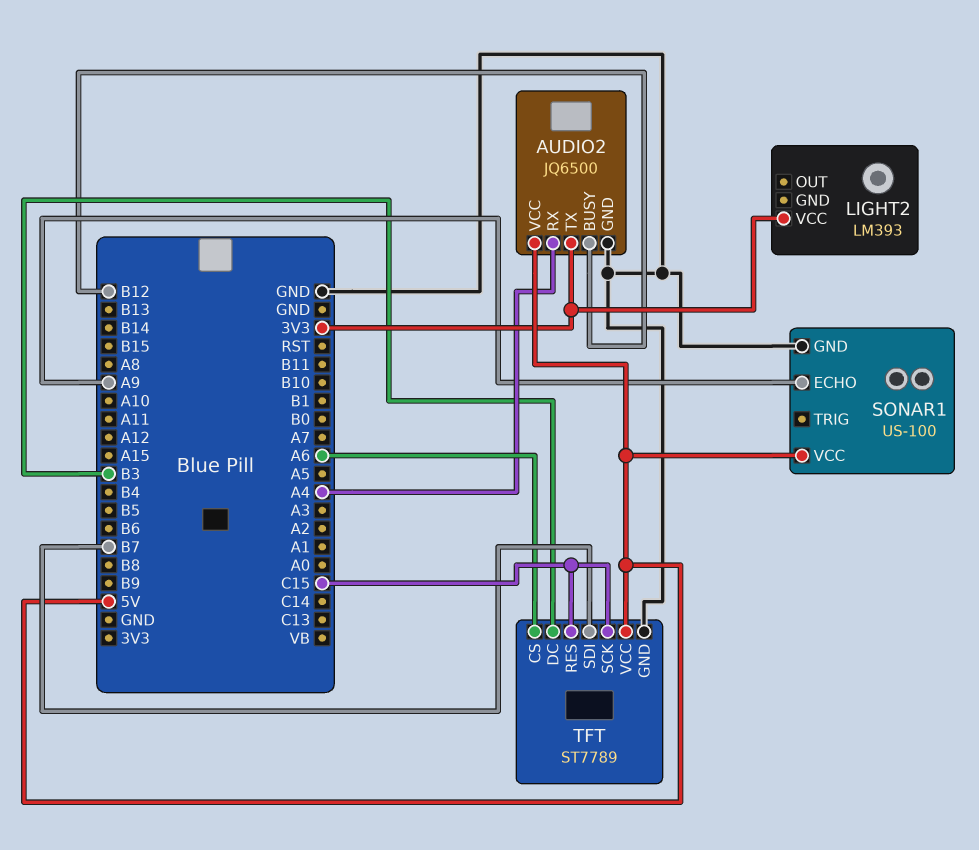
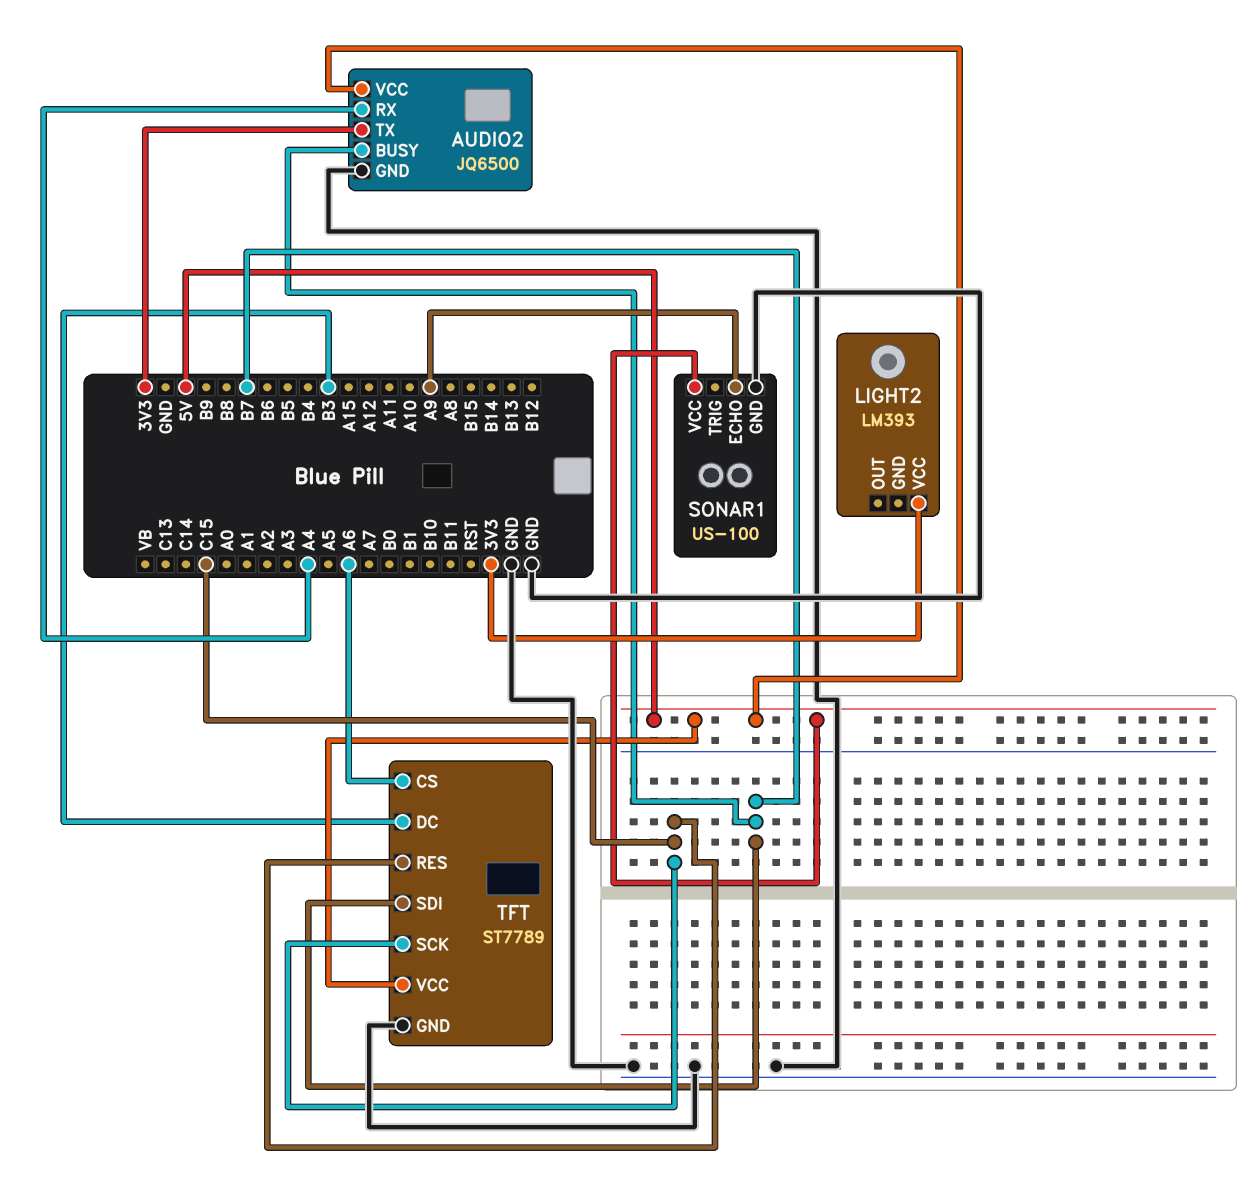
AUDIO2 pin BUSY: B12 -> B7

